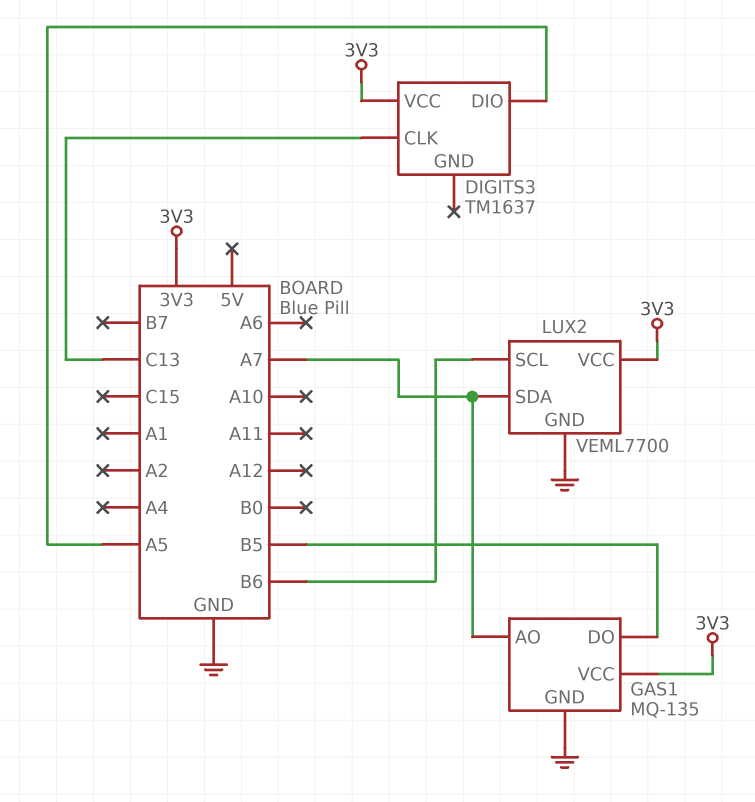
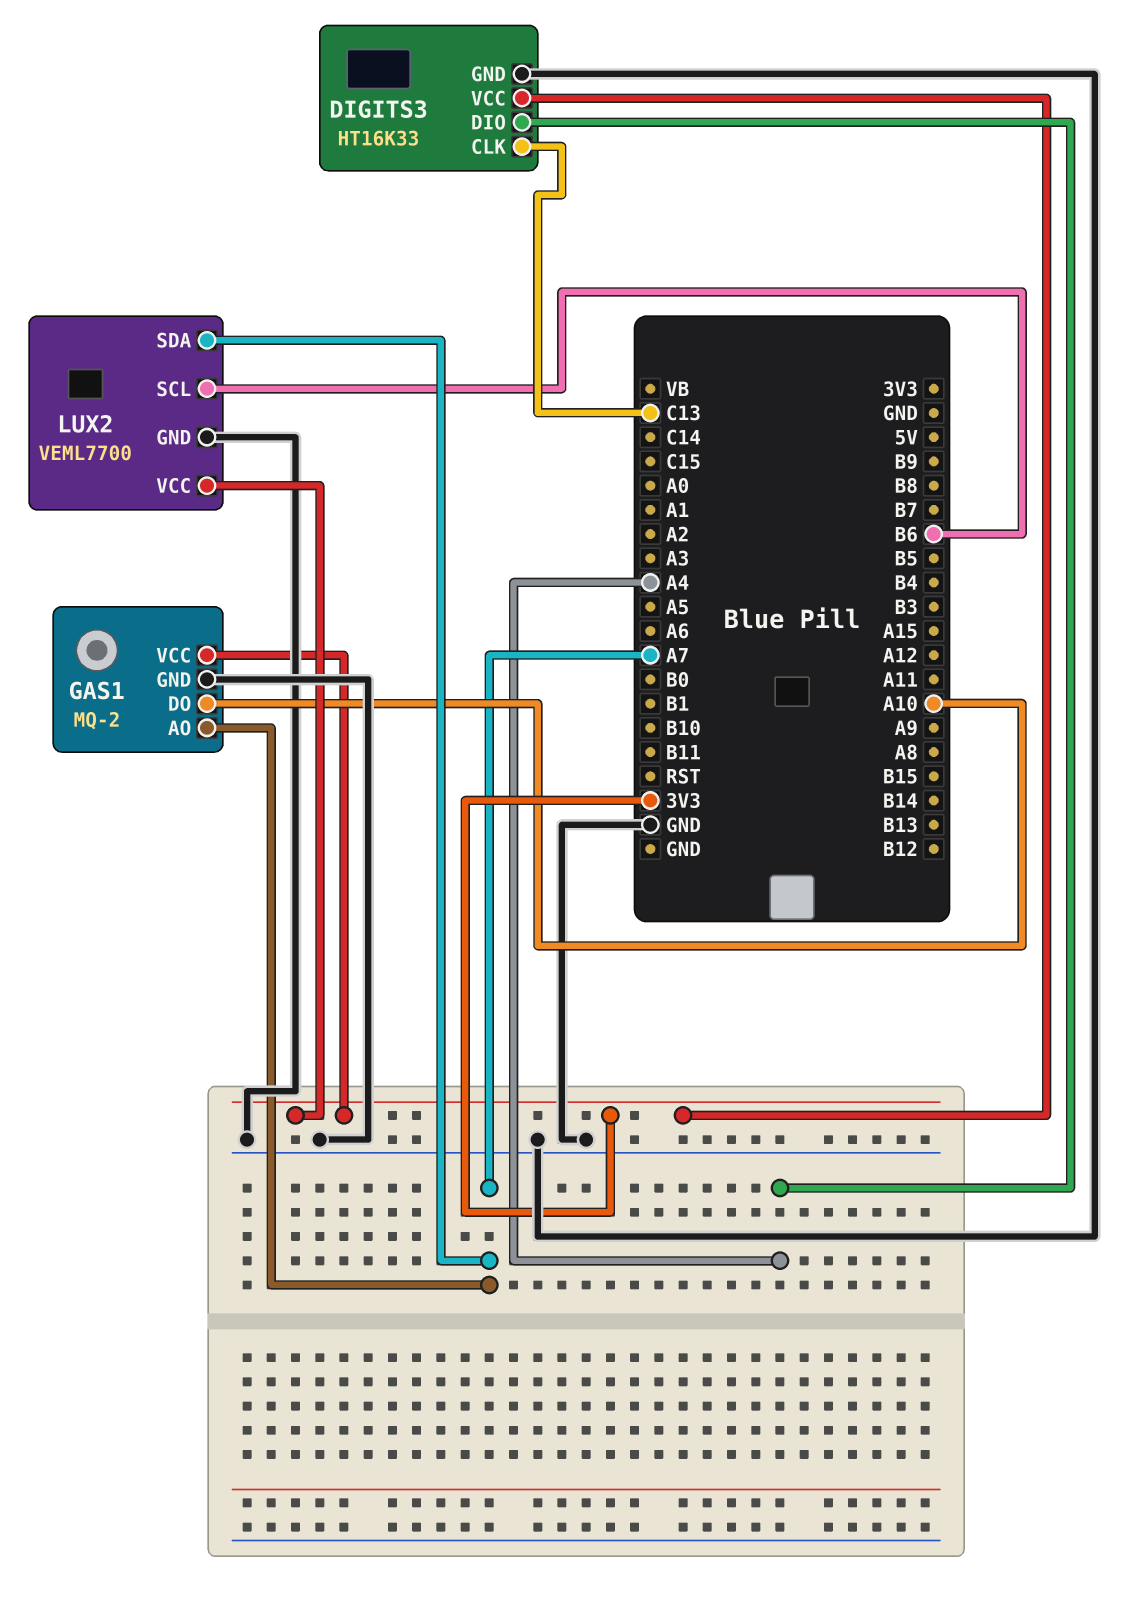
DIGITS3: TM1637 -> HT16K33
DIGITS3 pin DIO: A5 -> A4
DIGITS3 pin GND: none -> GND
GAS1: MQ-135 -> MQ-2
GAS1 pin DO: B5 -> A10

